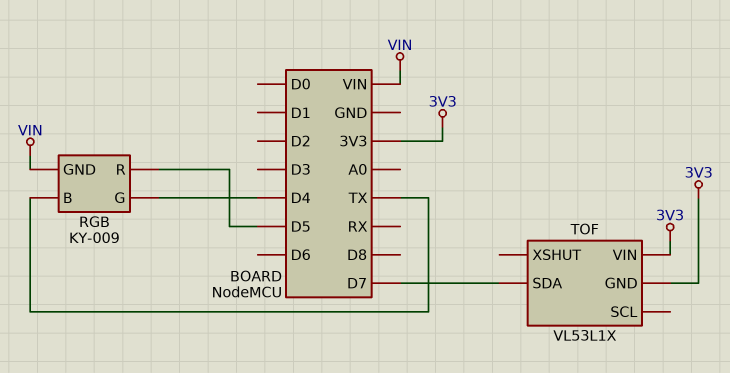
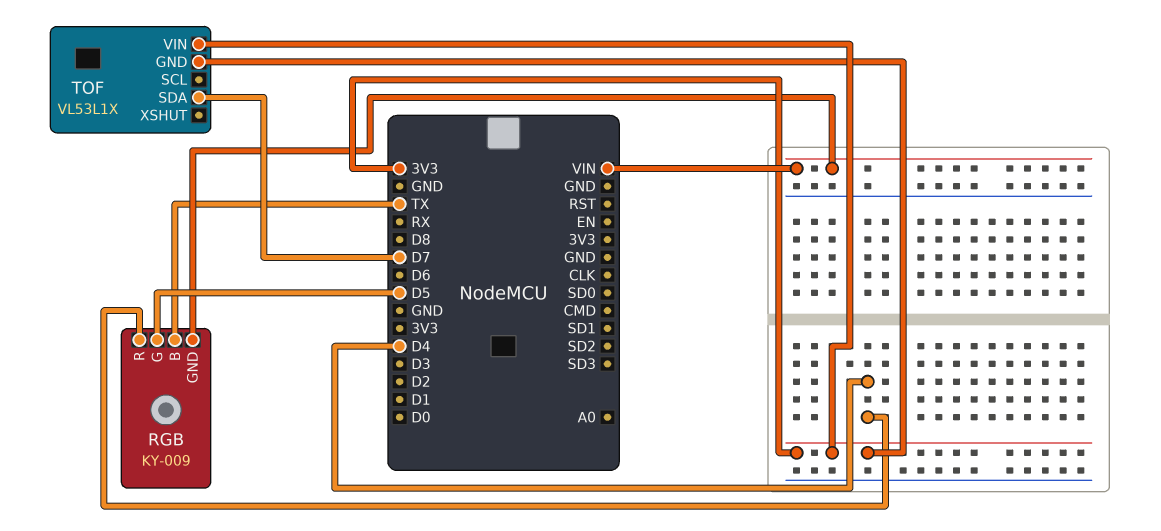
RGB pin G: D4 -> D5
RGB pin R: D5 -> D4

